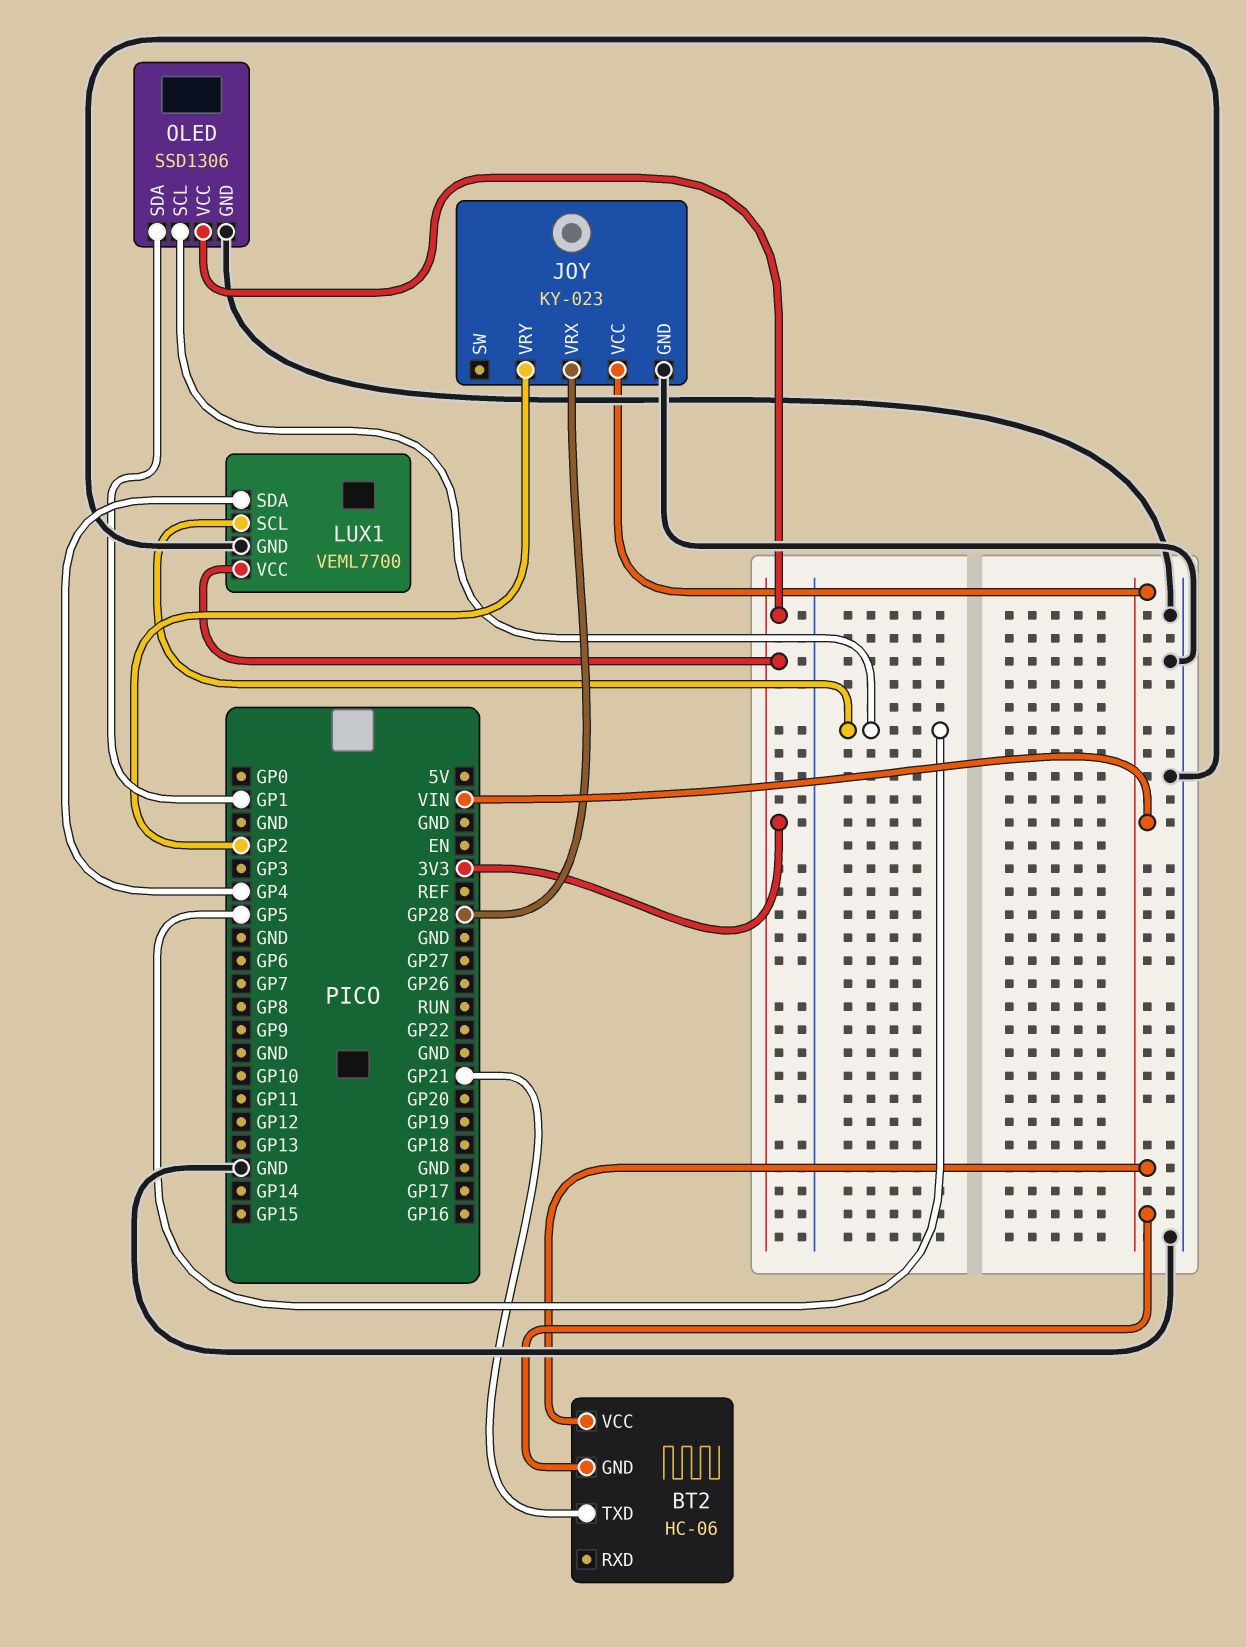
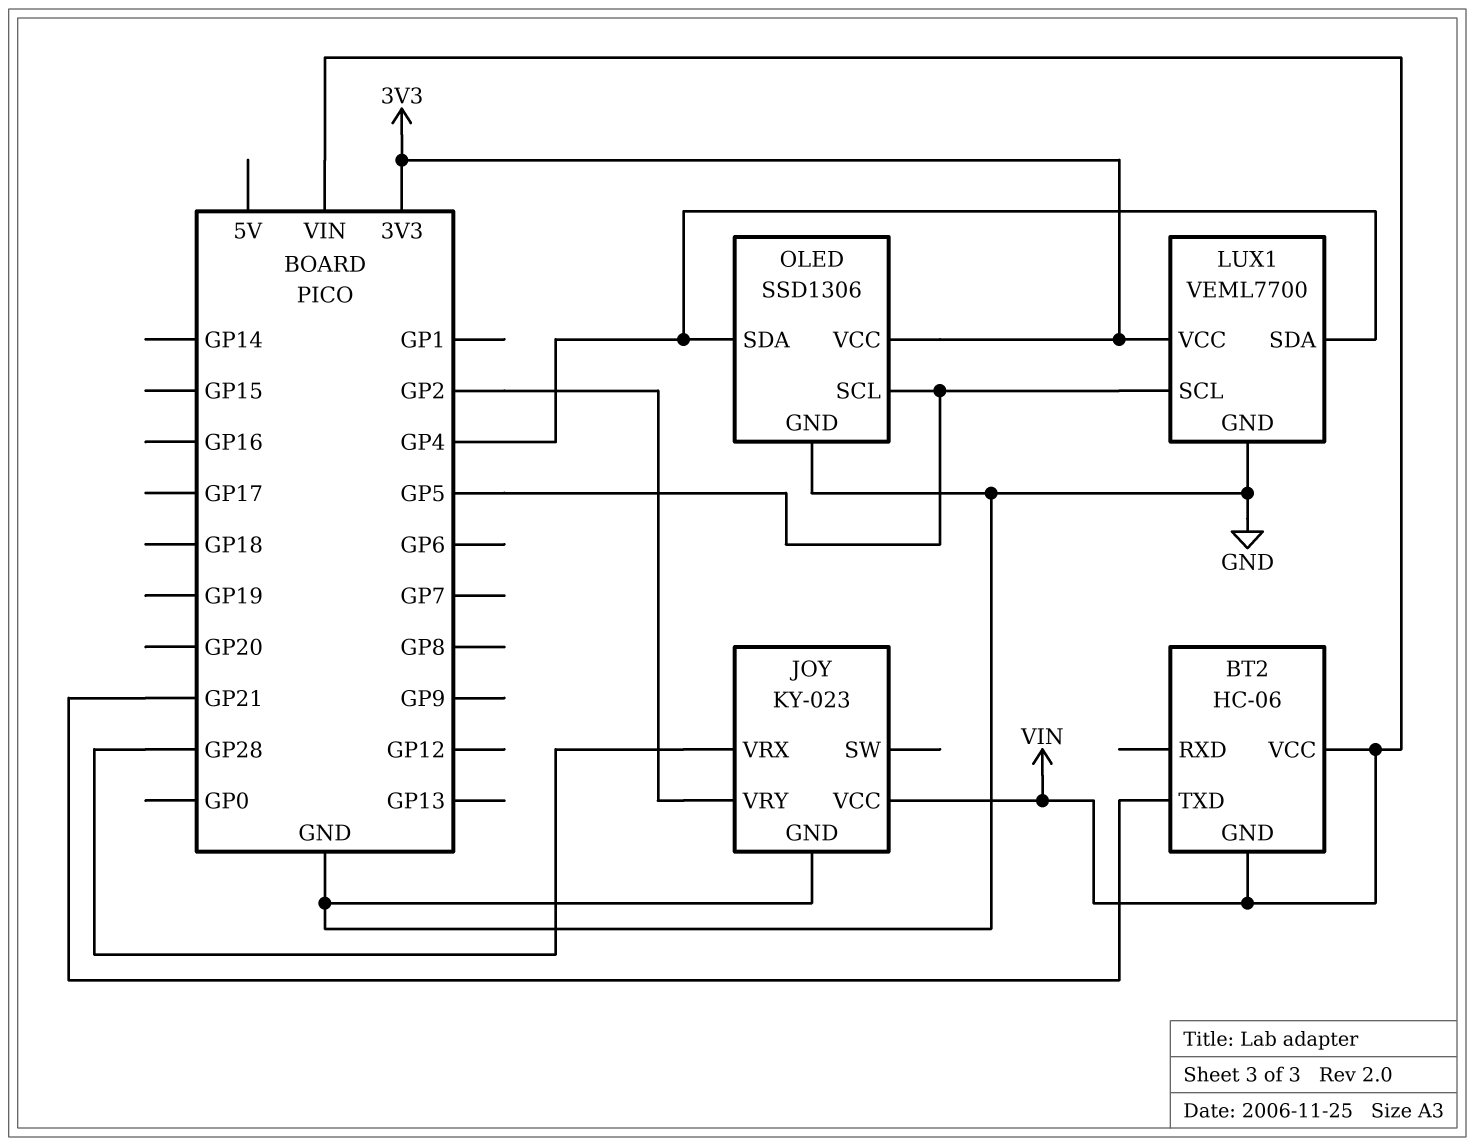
OLED pin SDA: GP1 -> GP4

